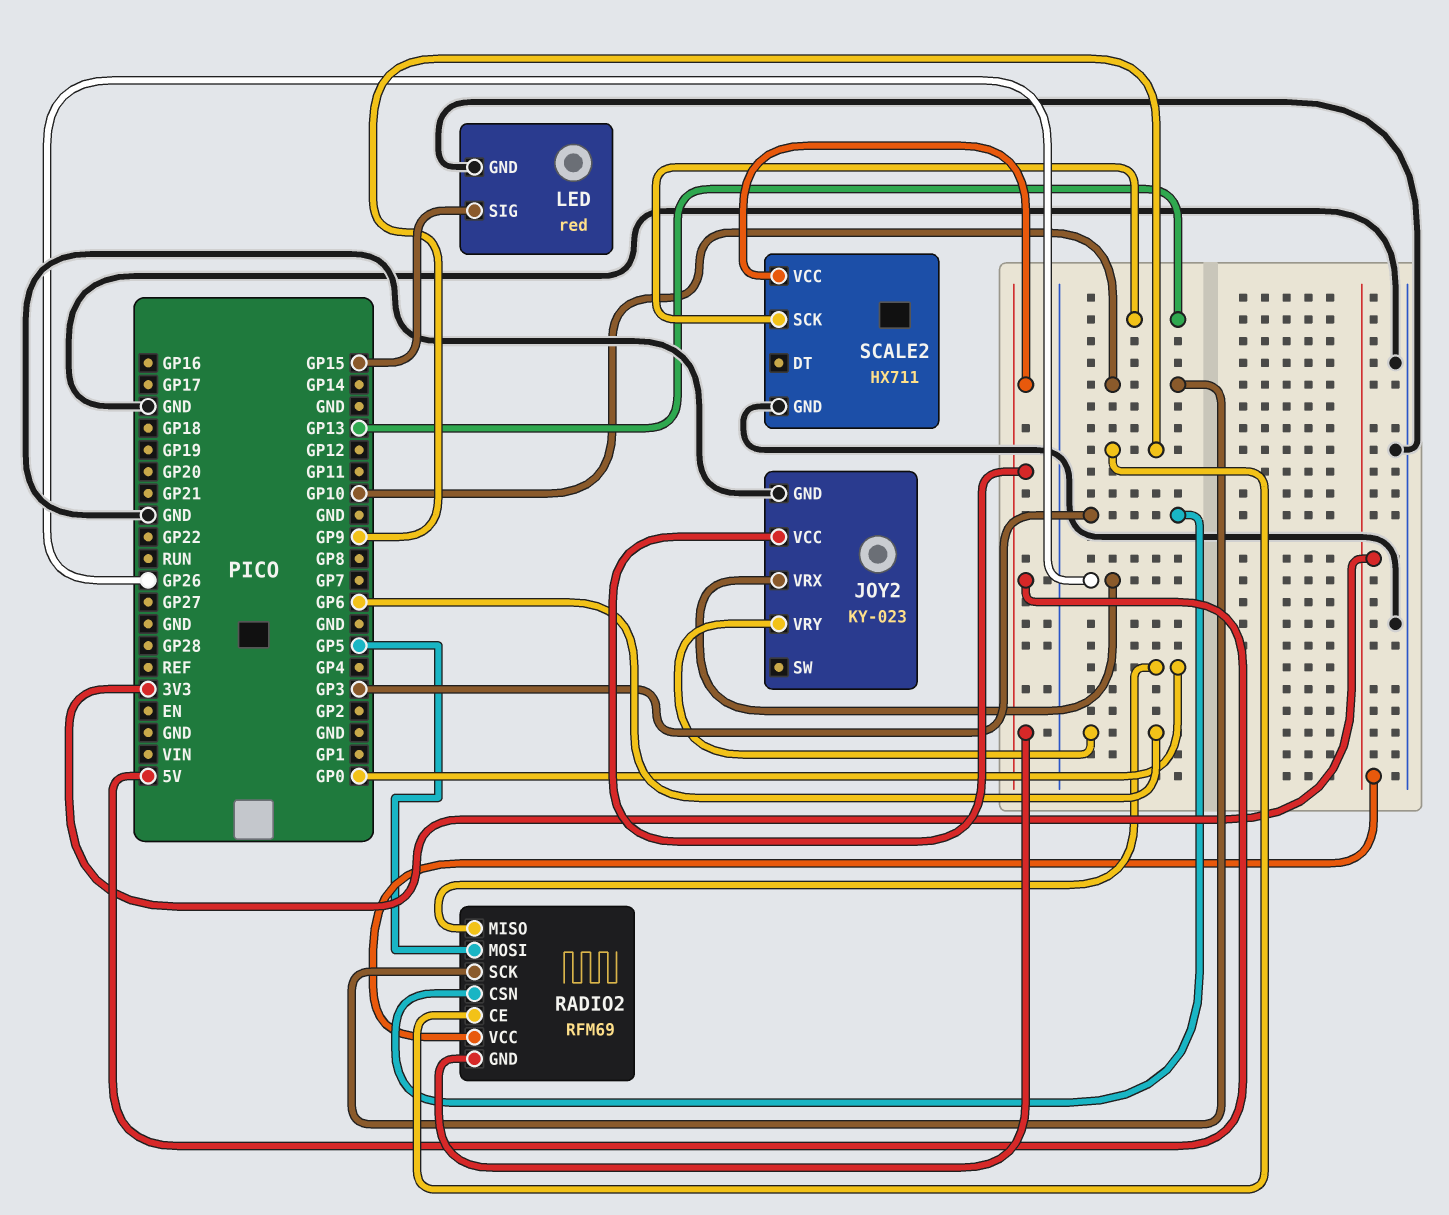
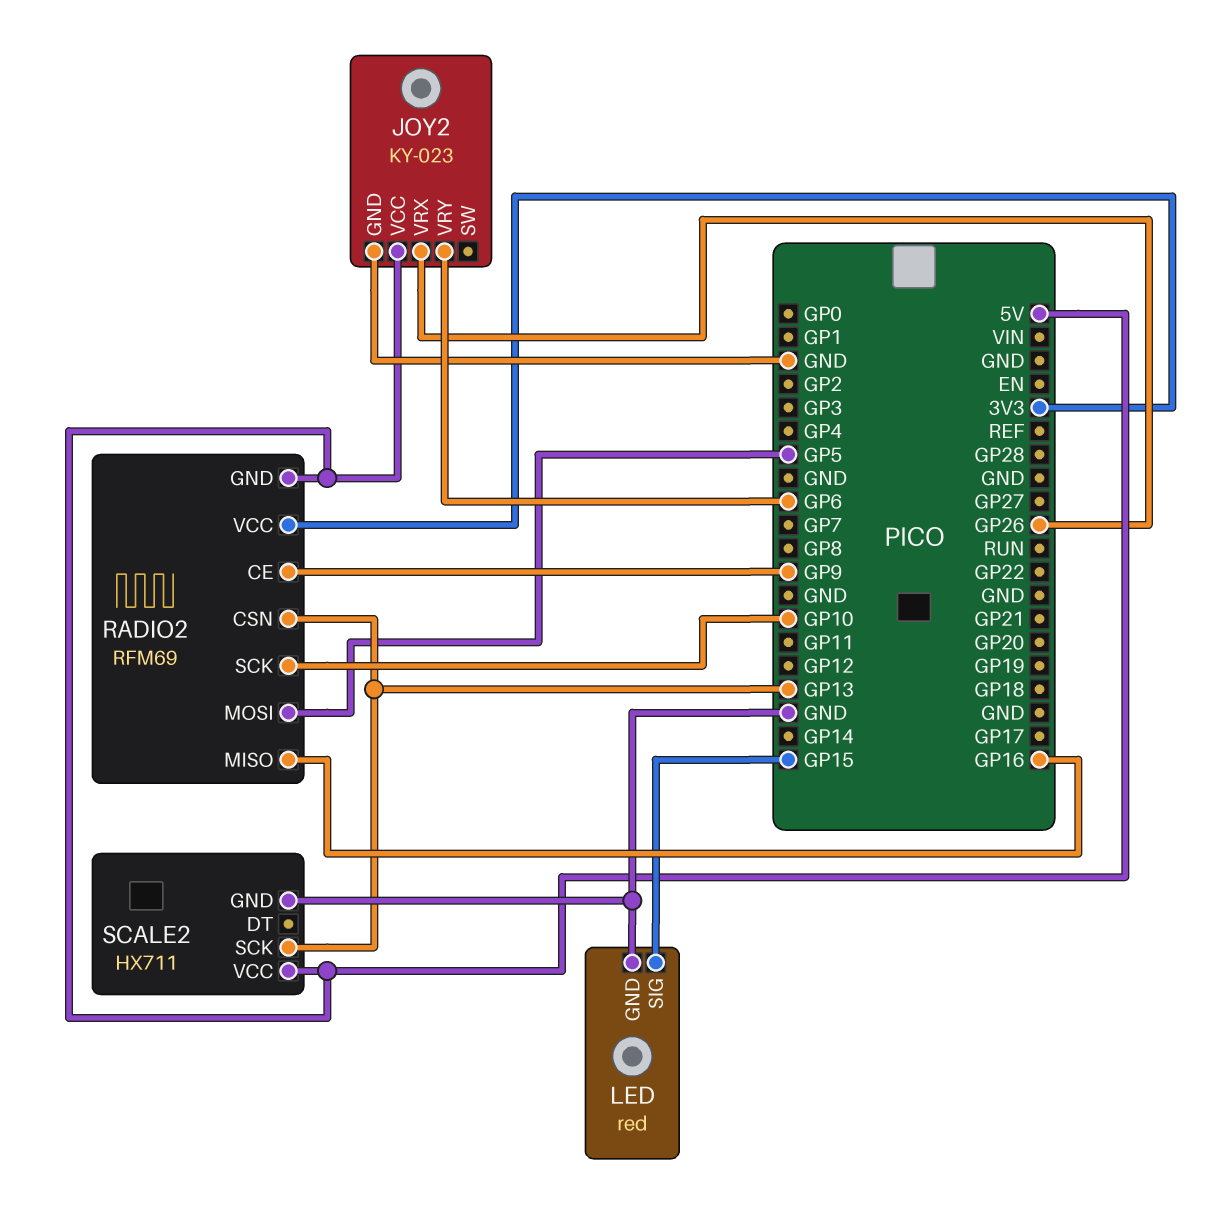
RADIO2 pin CSN: GP3 -> GP13
RADIO2 pin MISO: GP0 -> GP16

